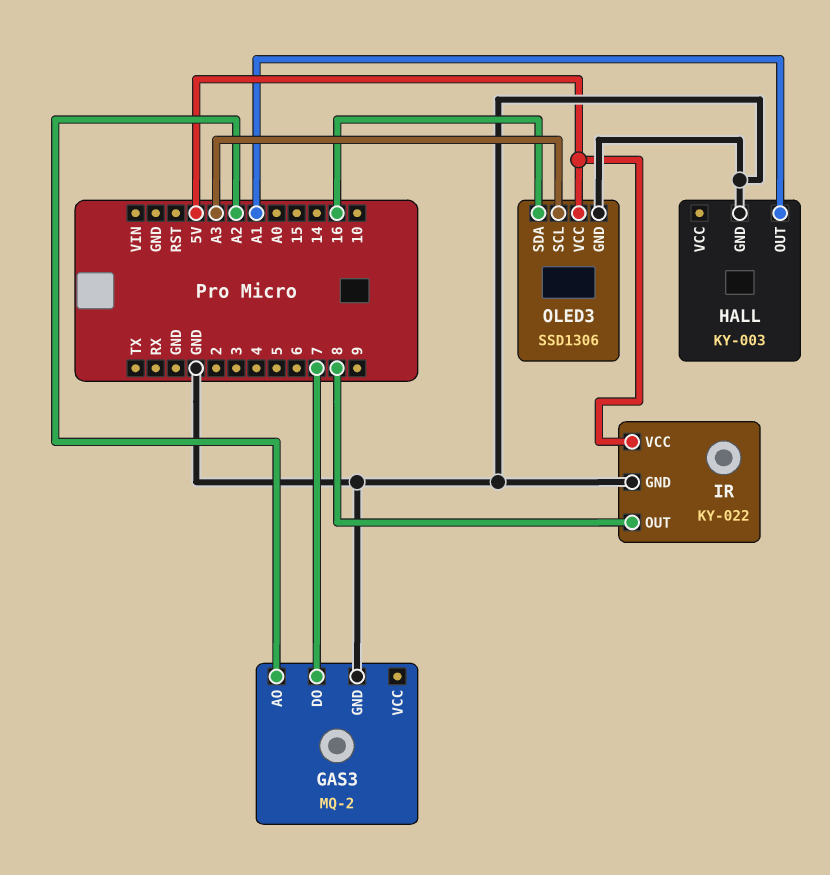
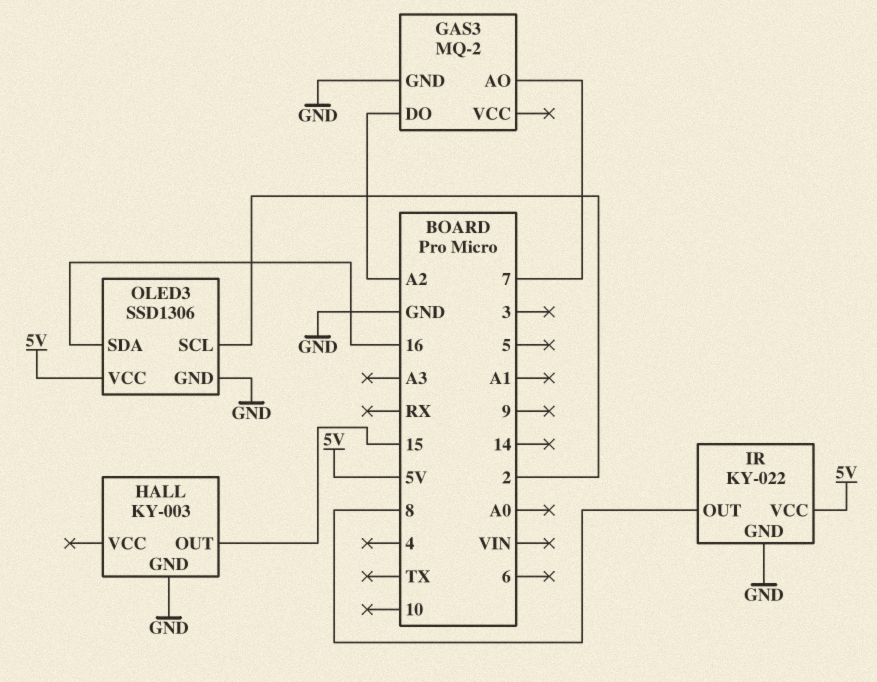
GAS3 pin AO: A2 -> 7
GAS3 pin DO: 7 -> A2
HALL pin OUT: A1 -> 15
OLED3 pin SCL: A3 -> 2

